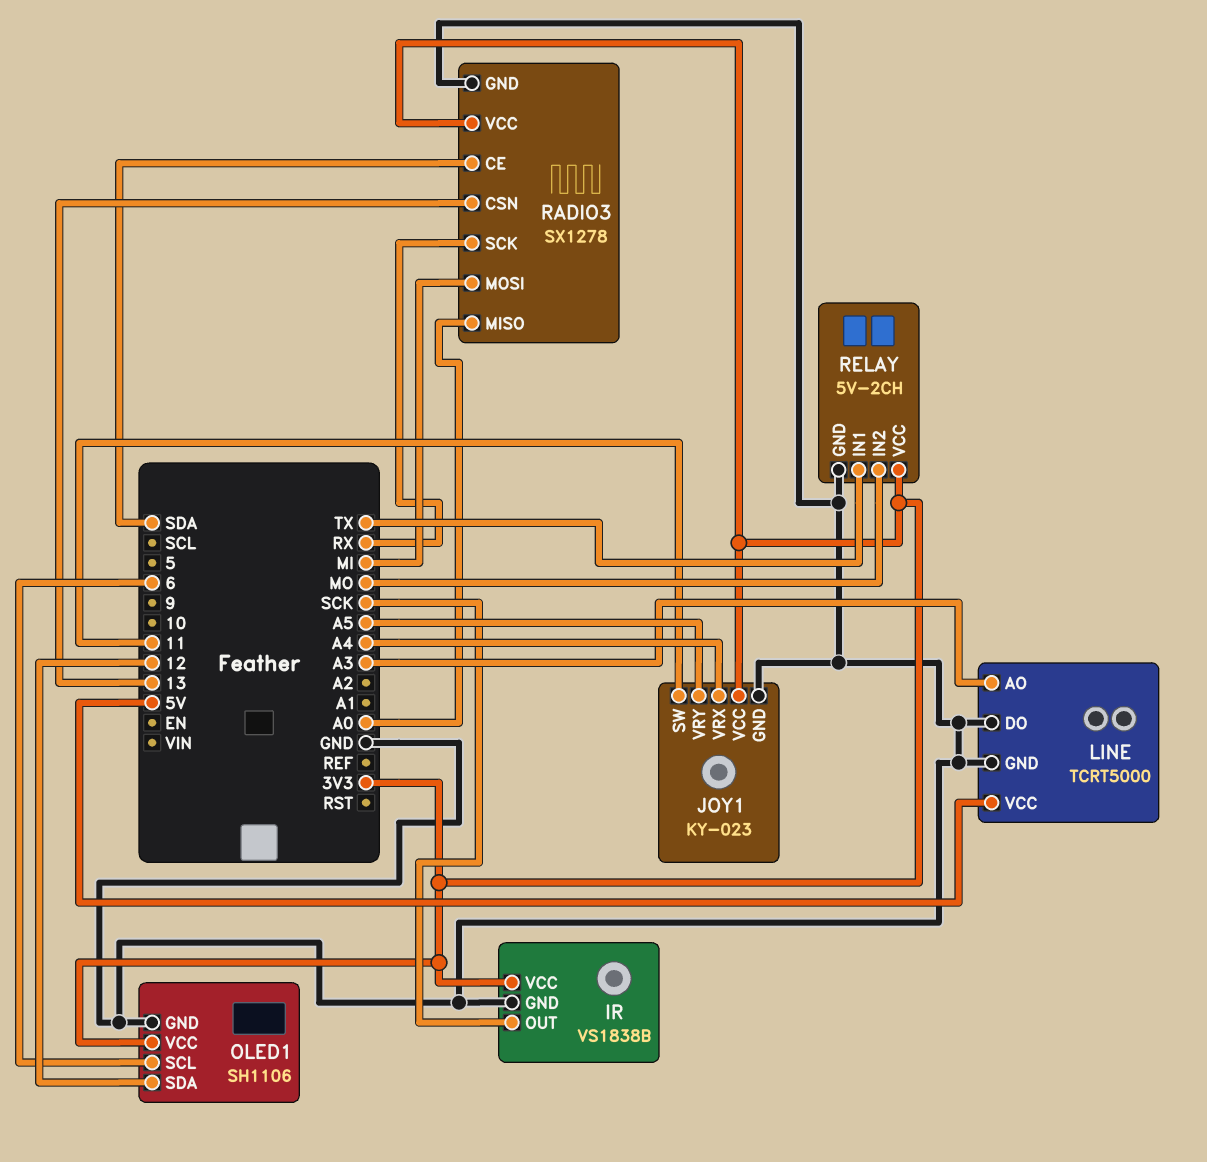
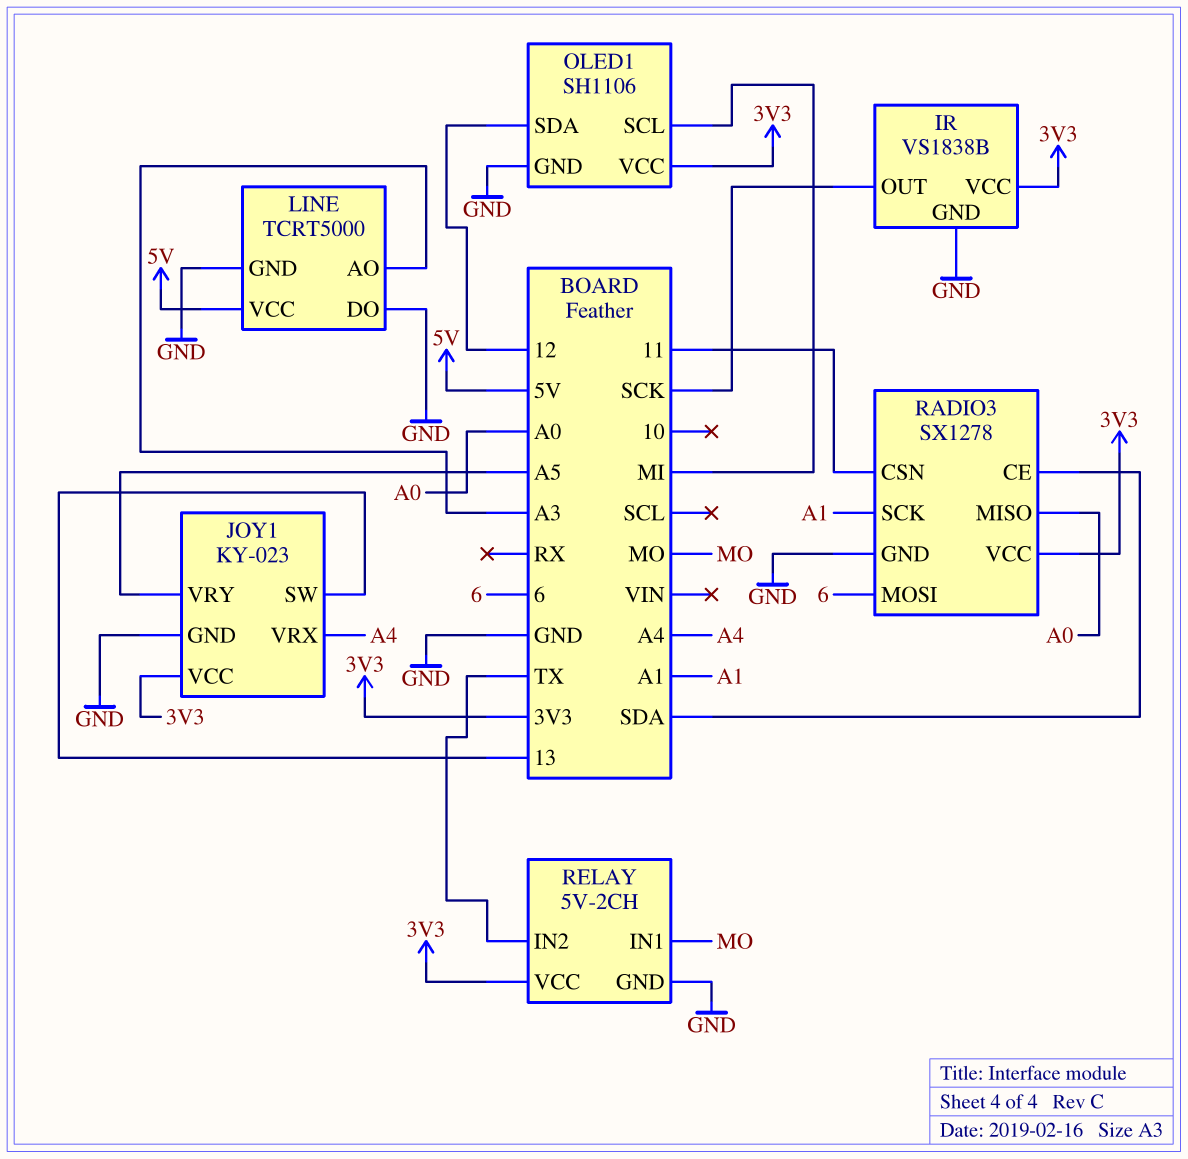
JOY1 pin SW: 11 -> 13
OLED1 pin SCL: 6 -> MI
RADIO3 pin CSN: 13 -> 11
RADIO3 pin MOSI: MI -> 6
RADIO3 pin SCK: RX -> A1
RELAY pin IN1: TX -> MO
RELAY pin IN2: MO -> TX

